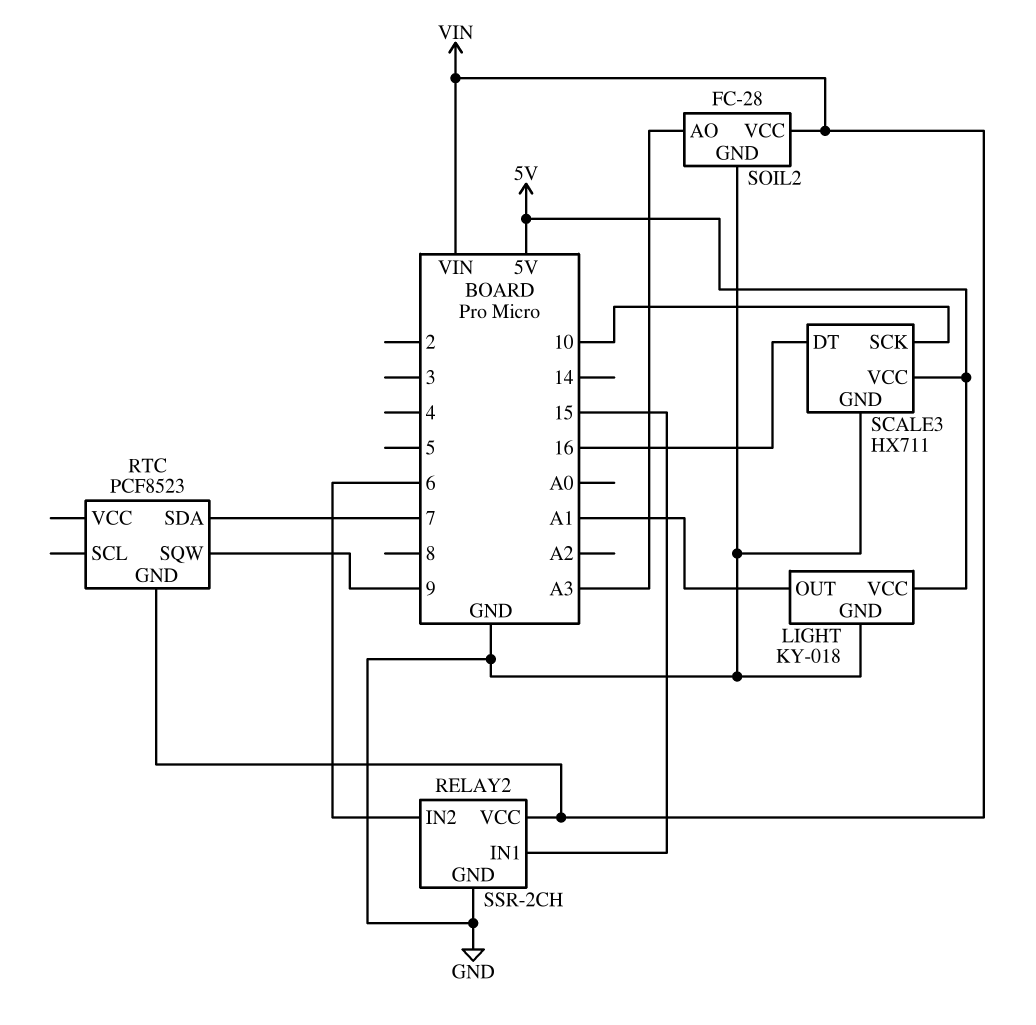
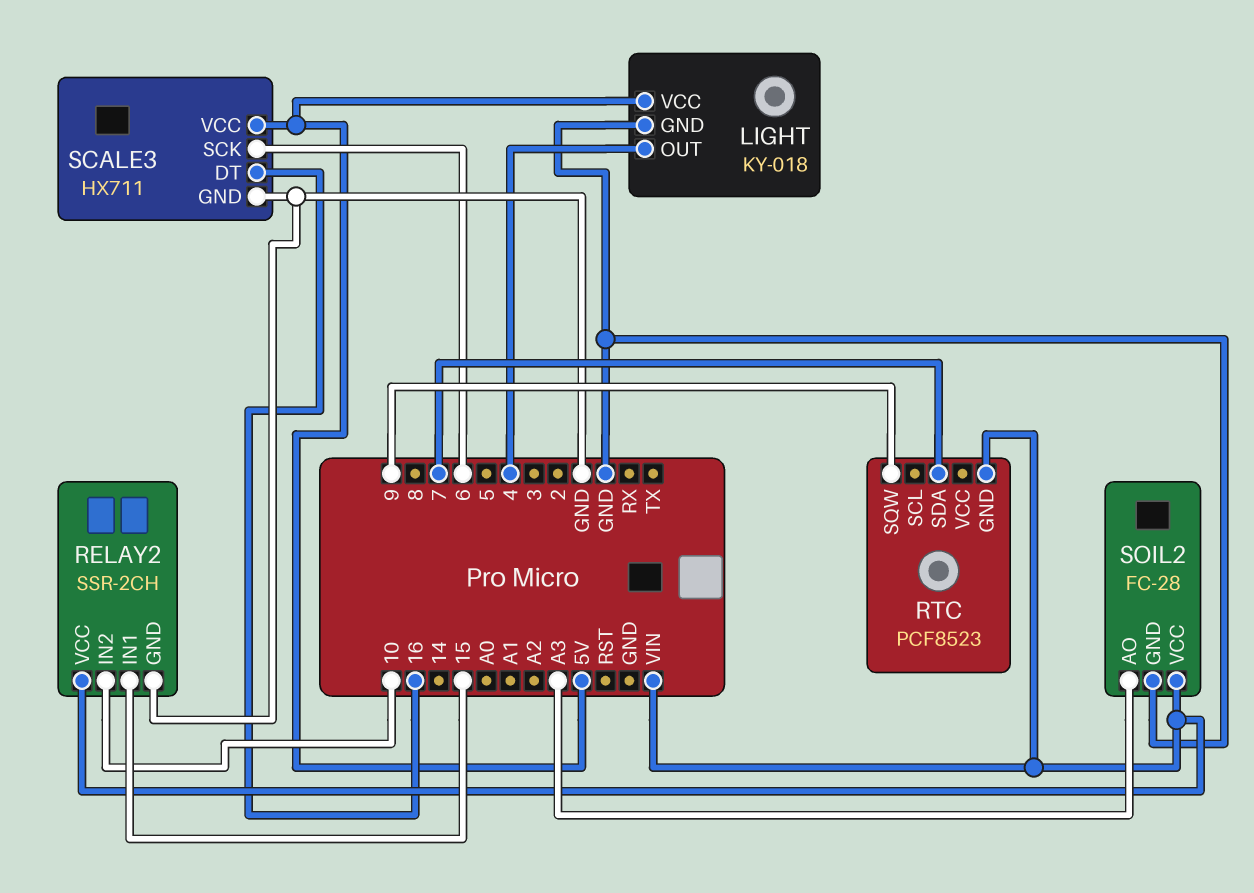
LIGHT pin OUT: A1 -> 4
RELAY2 pin IN2: 6 -> 10
SCALE3 pin SCK: 10 -> 6

